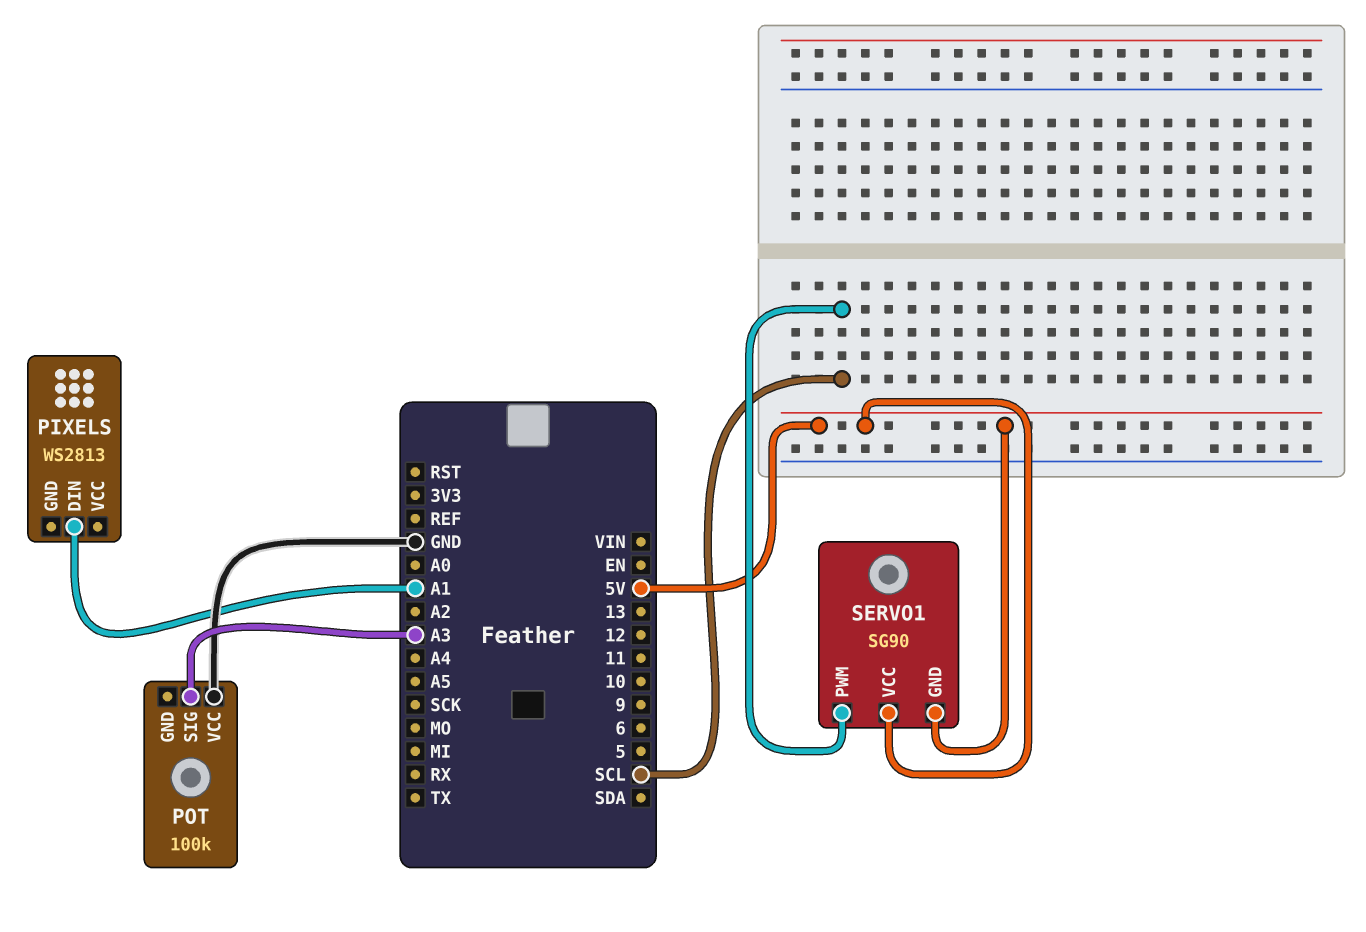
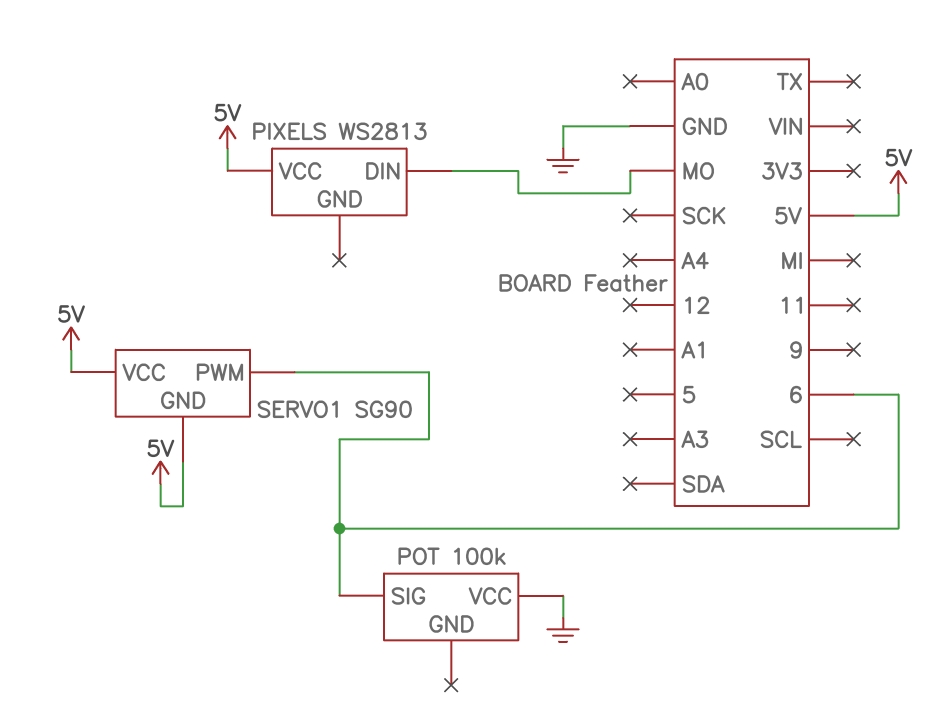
PIXELS pin DIN: A1 -> MO
PIXELS pin VCC: none -> 5V
POT pin SIG: A3 -> 6
SERVO1 pin PWM: SCL -> 6

